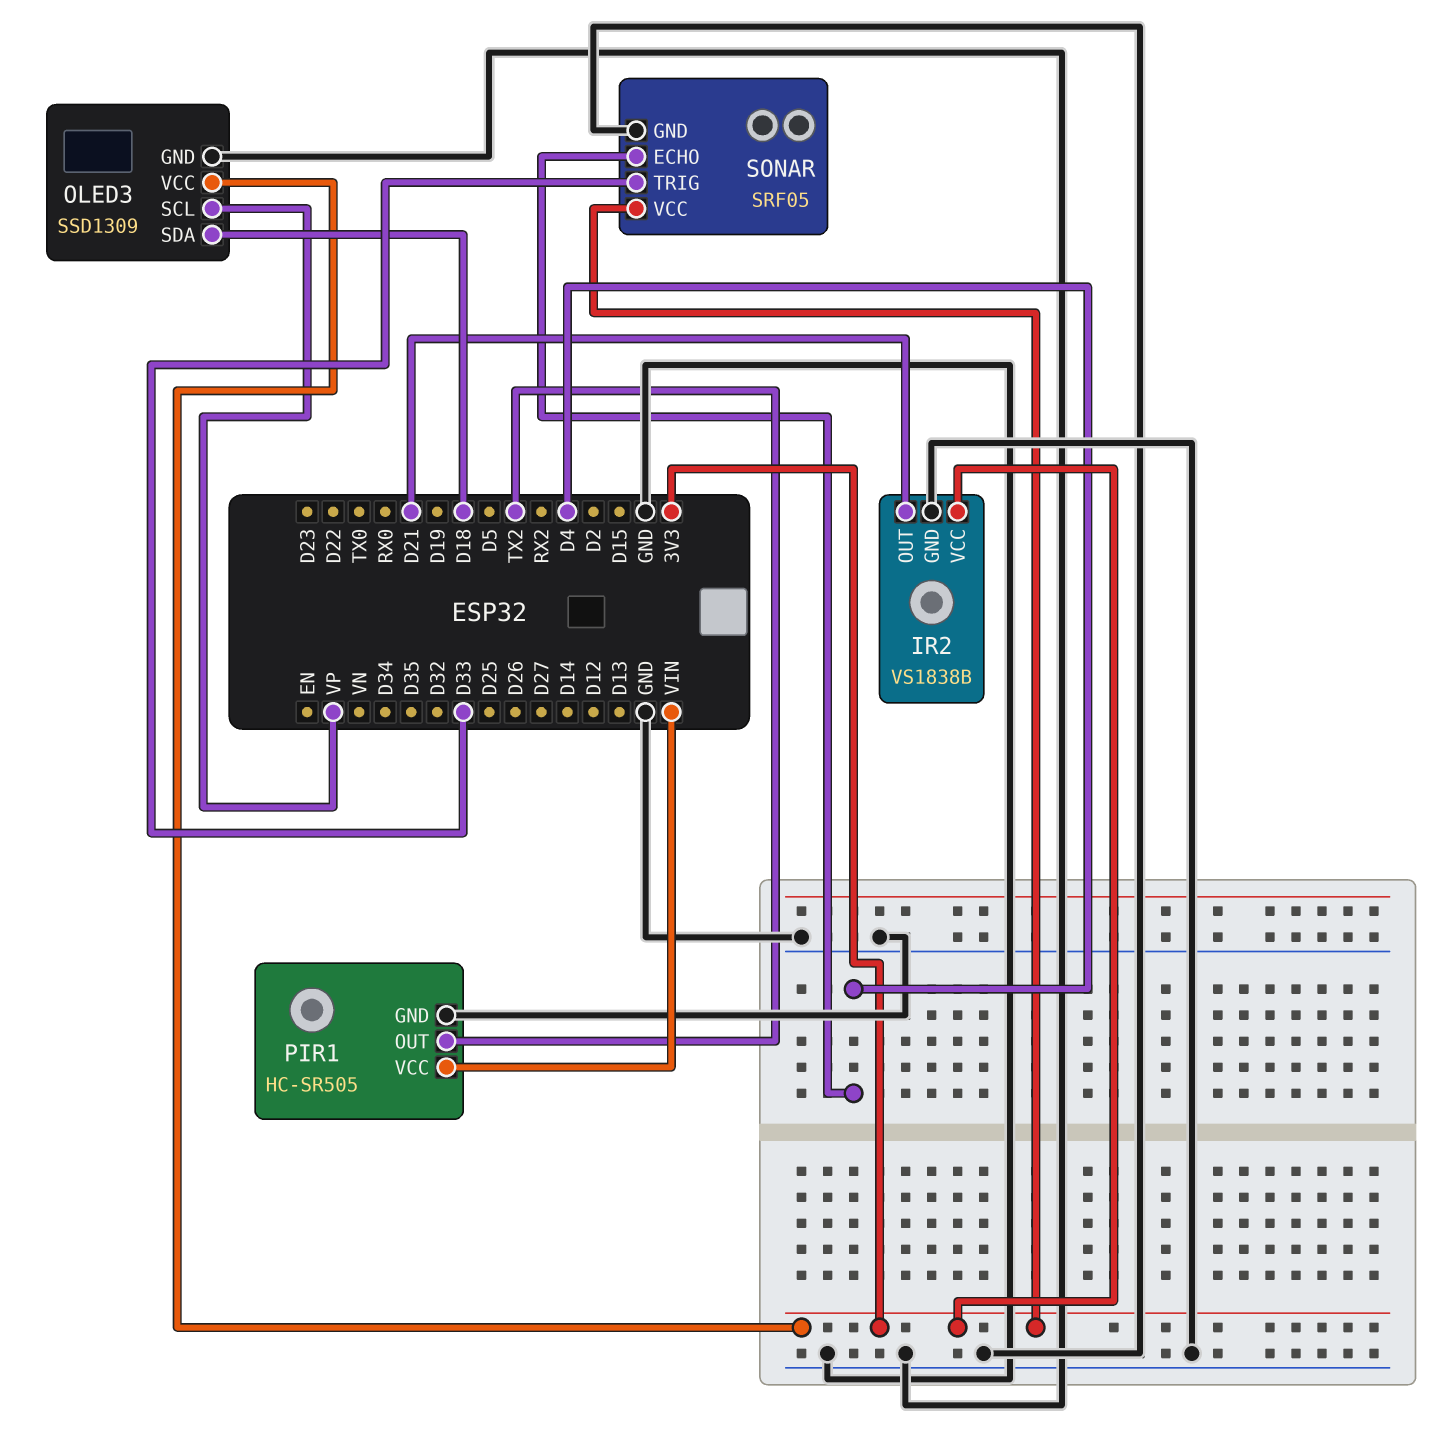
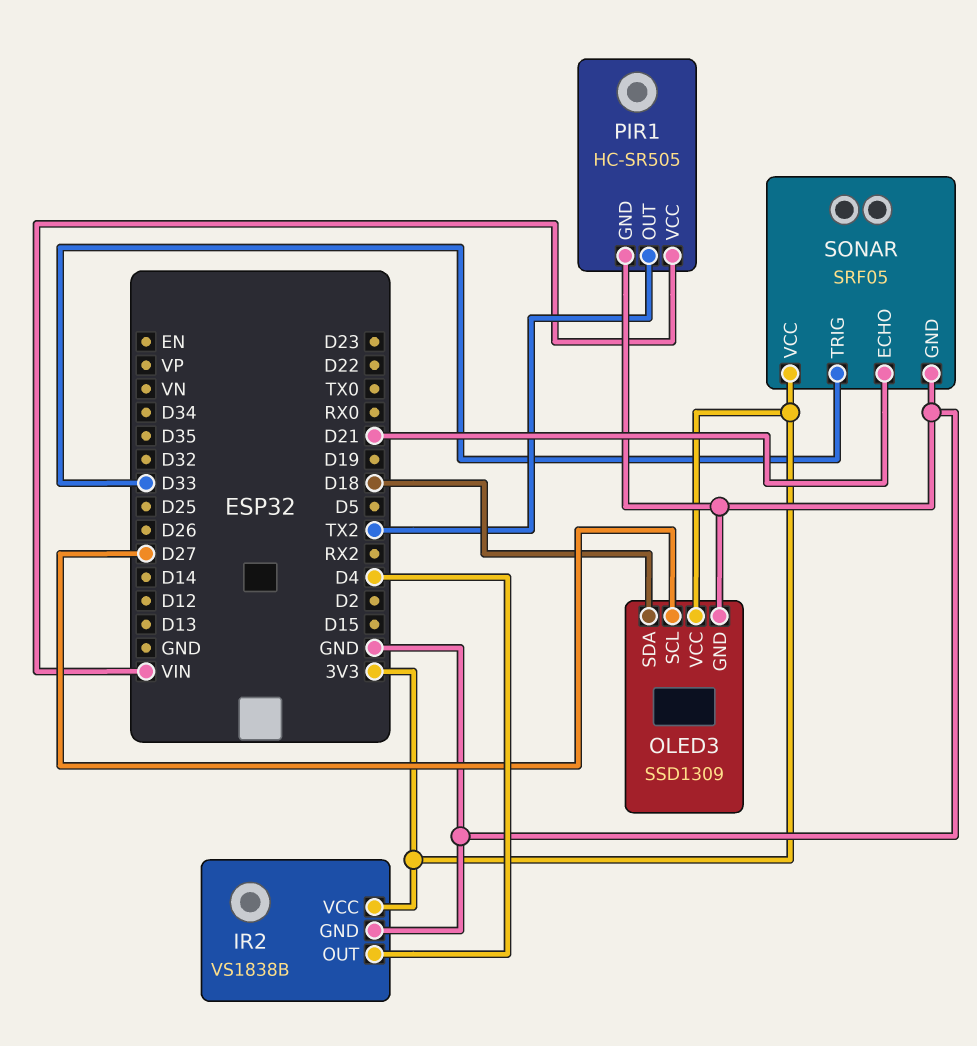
IR2 pin OUT: D21 -> D4
OLED3 pin SCL: VP -> D27
SONAR pin ECHO: D4 -> D21

